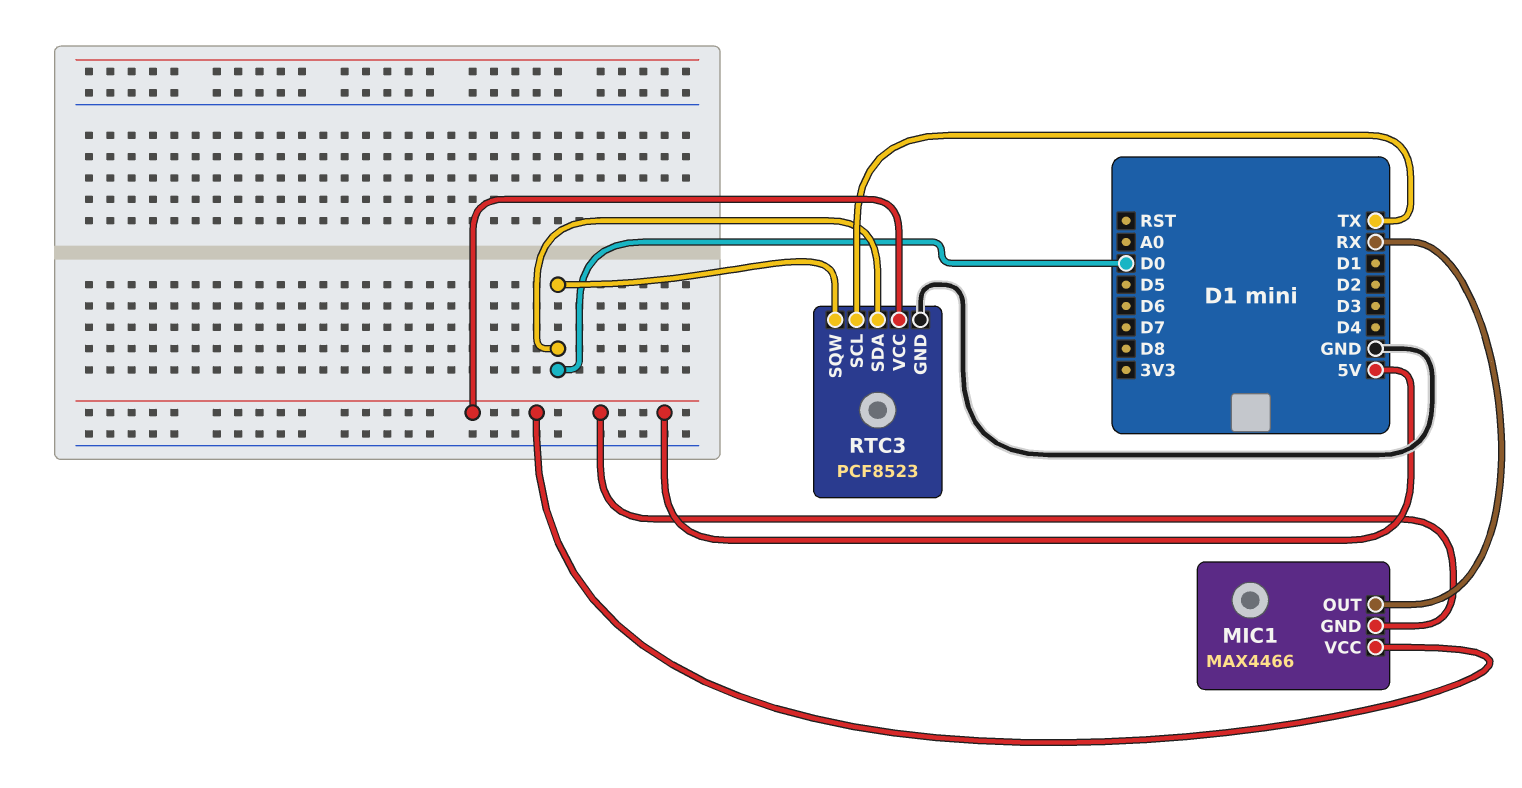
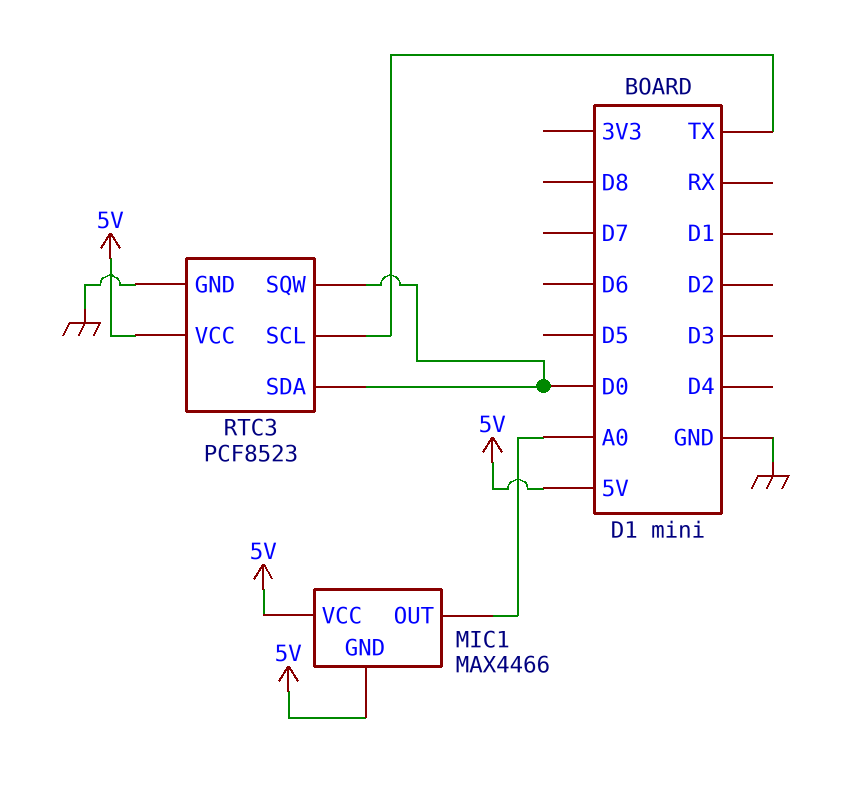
MIC1 pin OUT: RX -> A0

